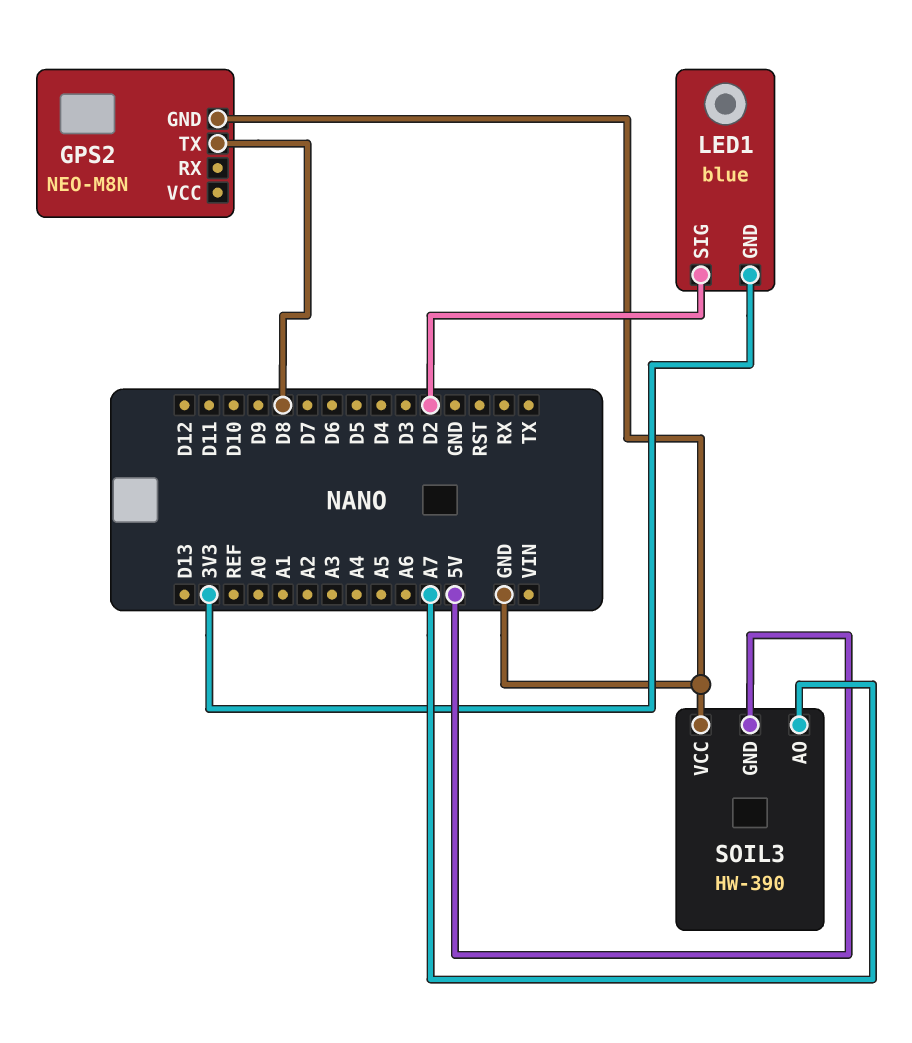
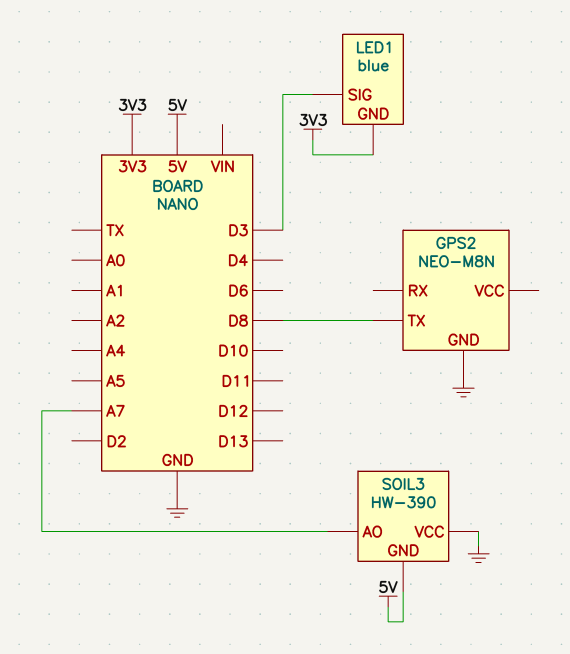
LED1 pin SIG: D2 -> D3

